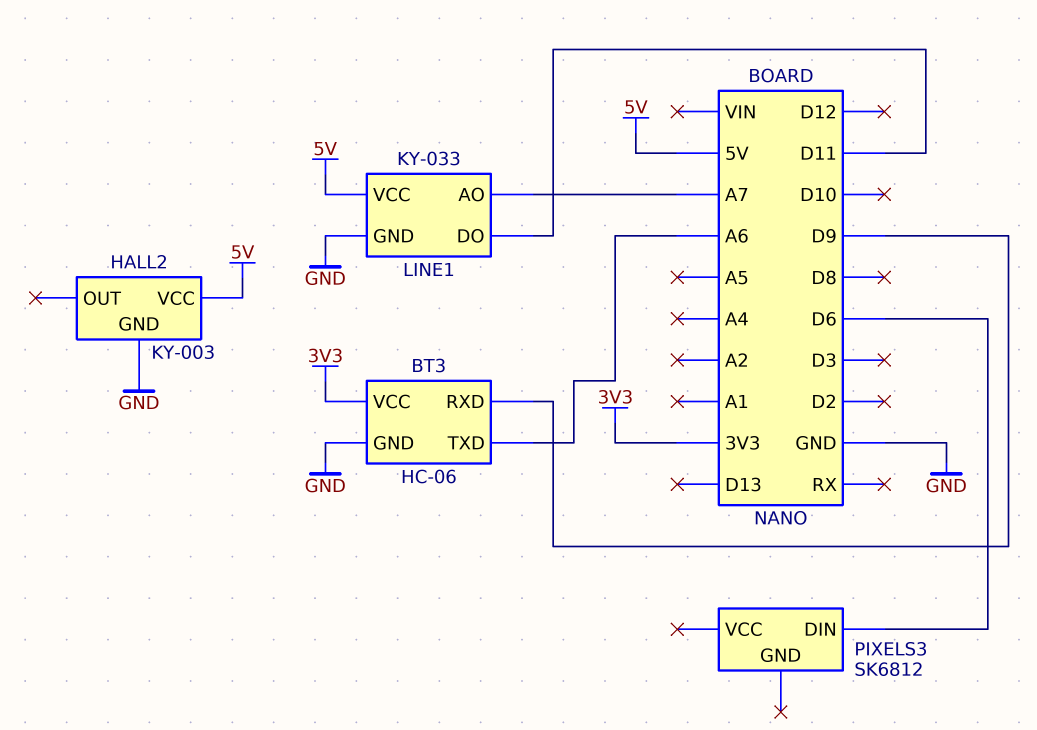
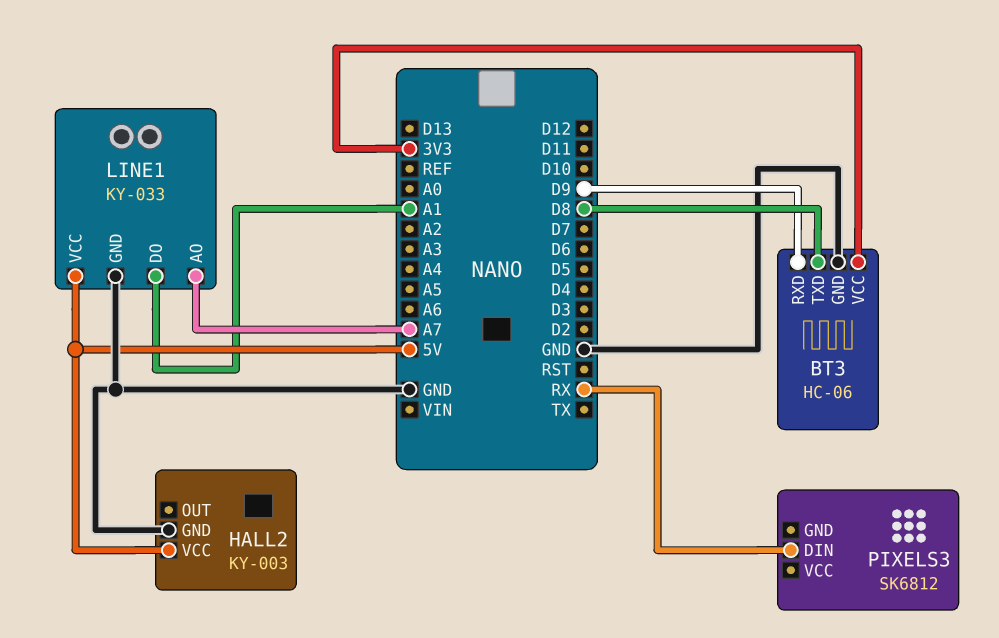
BT3 pin TXD: A6 -> D8
LINE1 pin DO: D11 -> A1
PIXELS3 pin DIN: D6 -> RX

